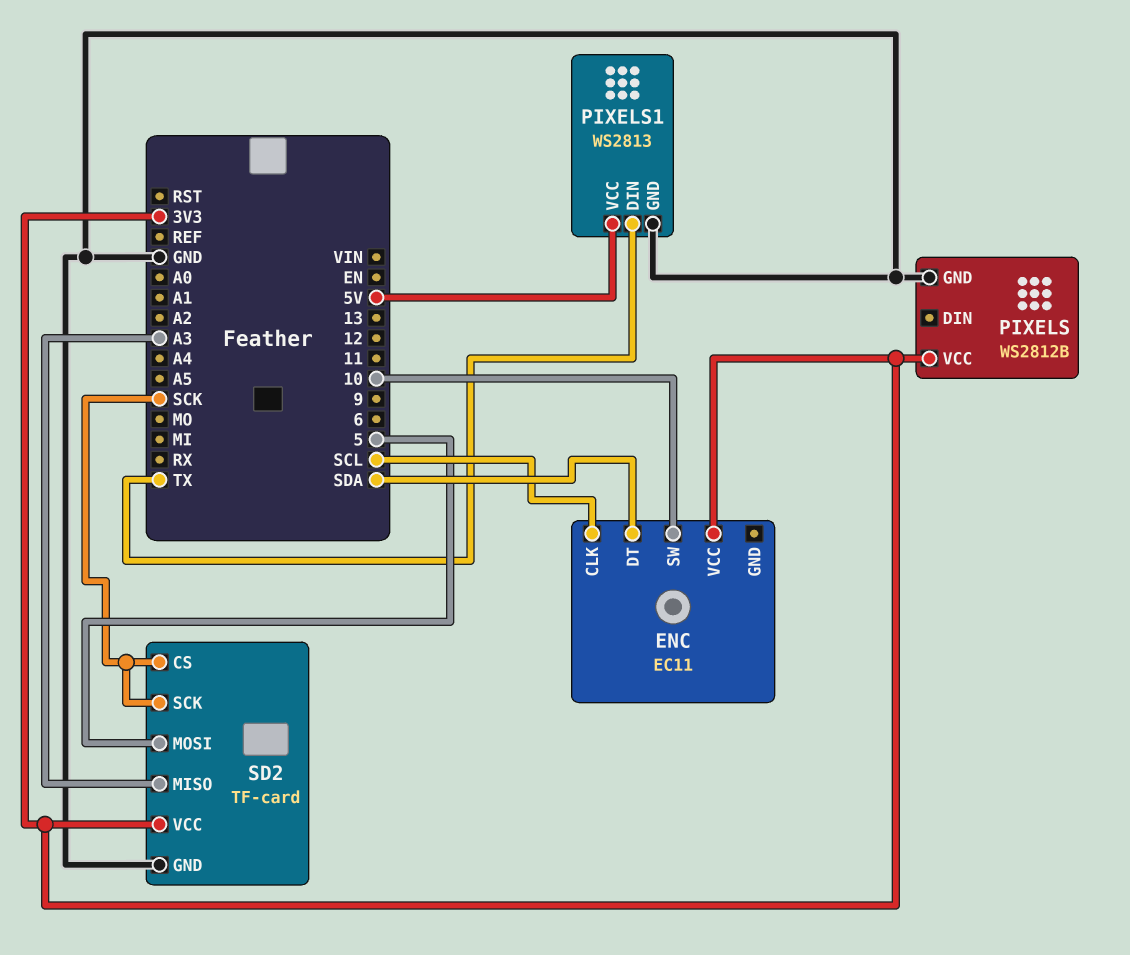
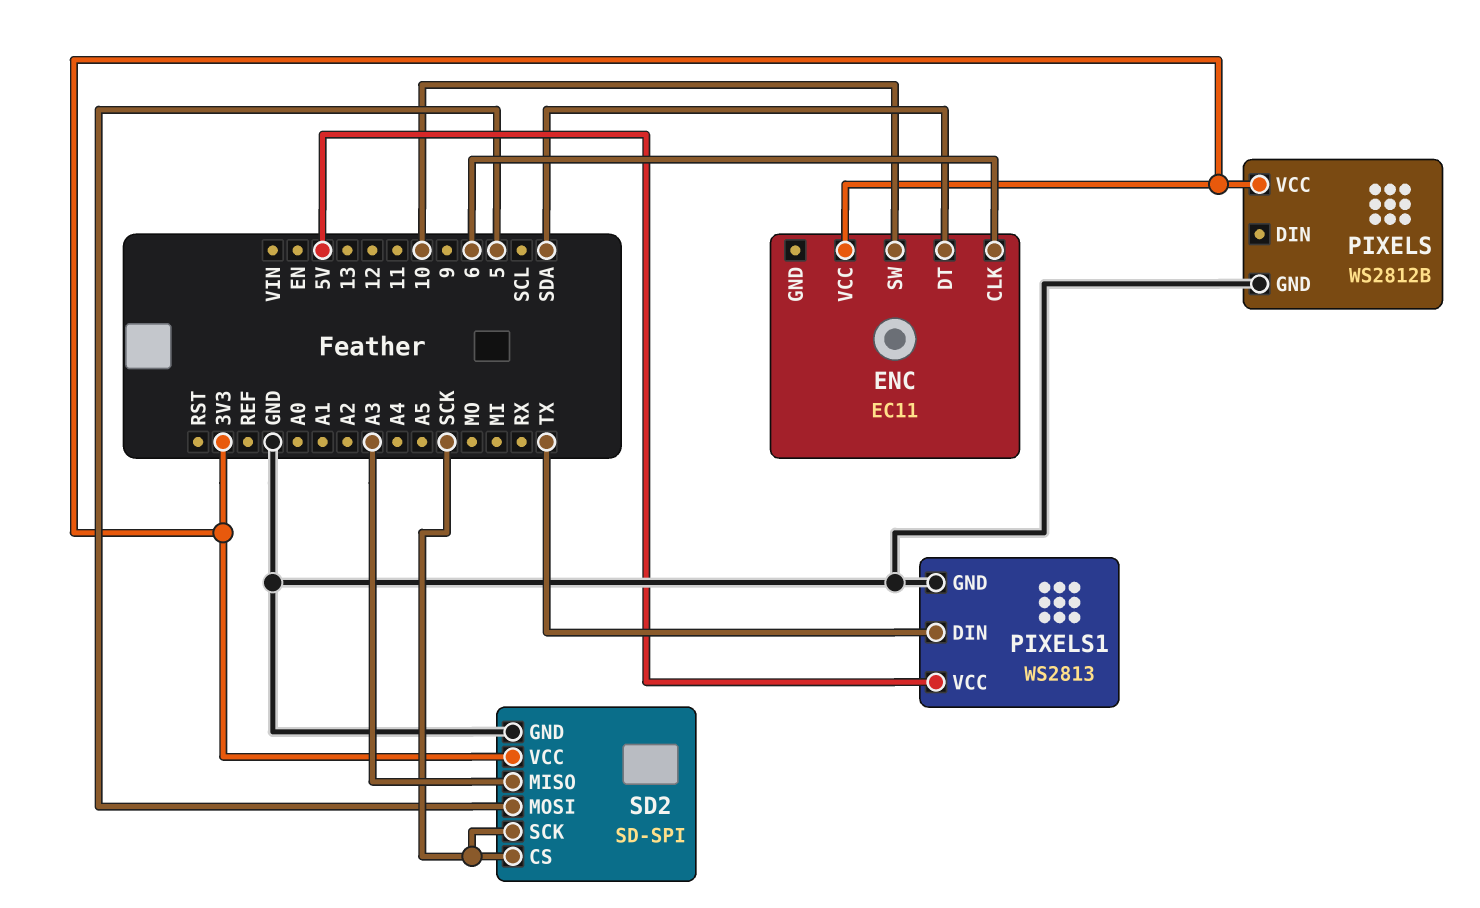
ENC pin CLK: SCL -> 6
SD2: TF-card -> SD-SPI

